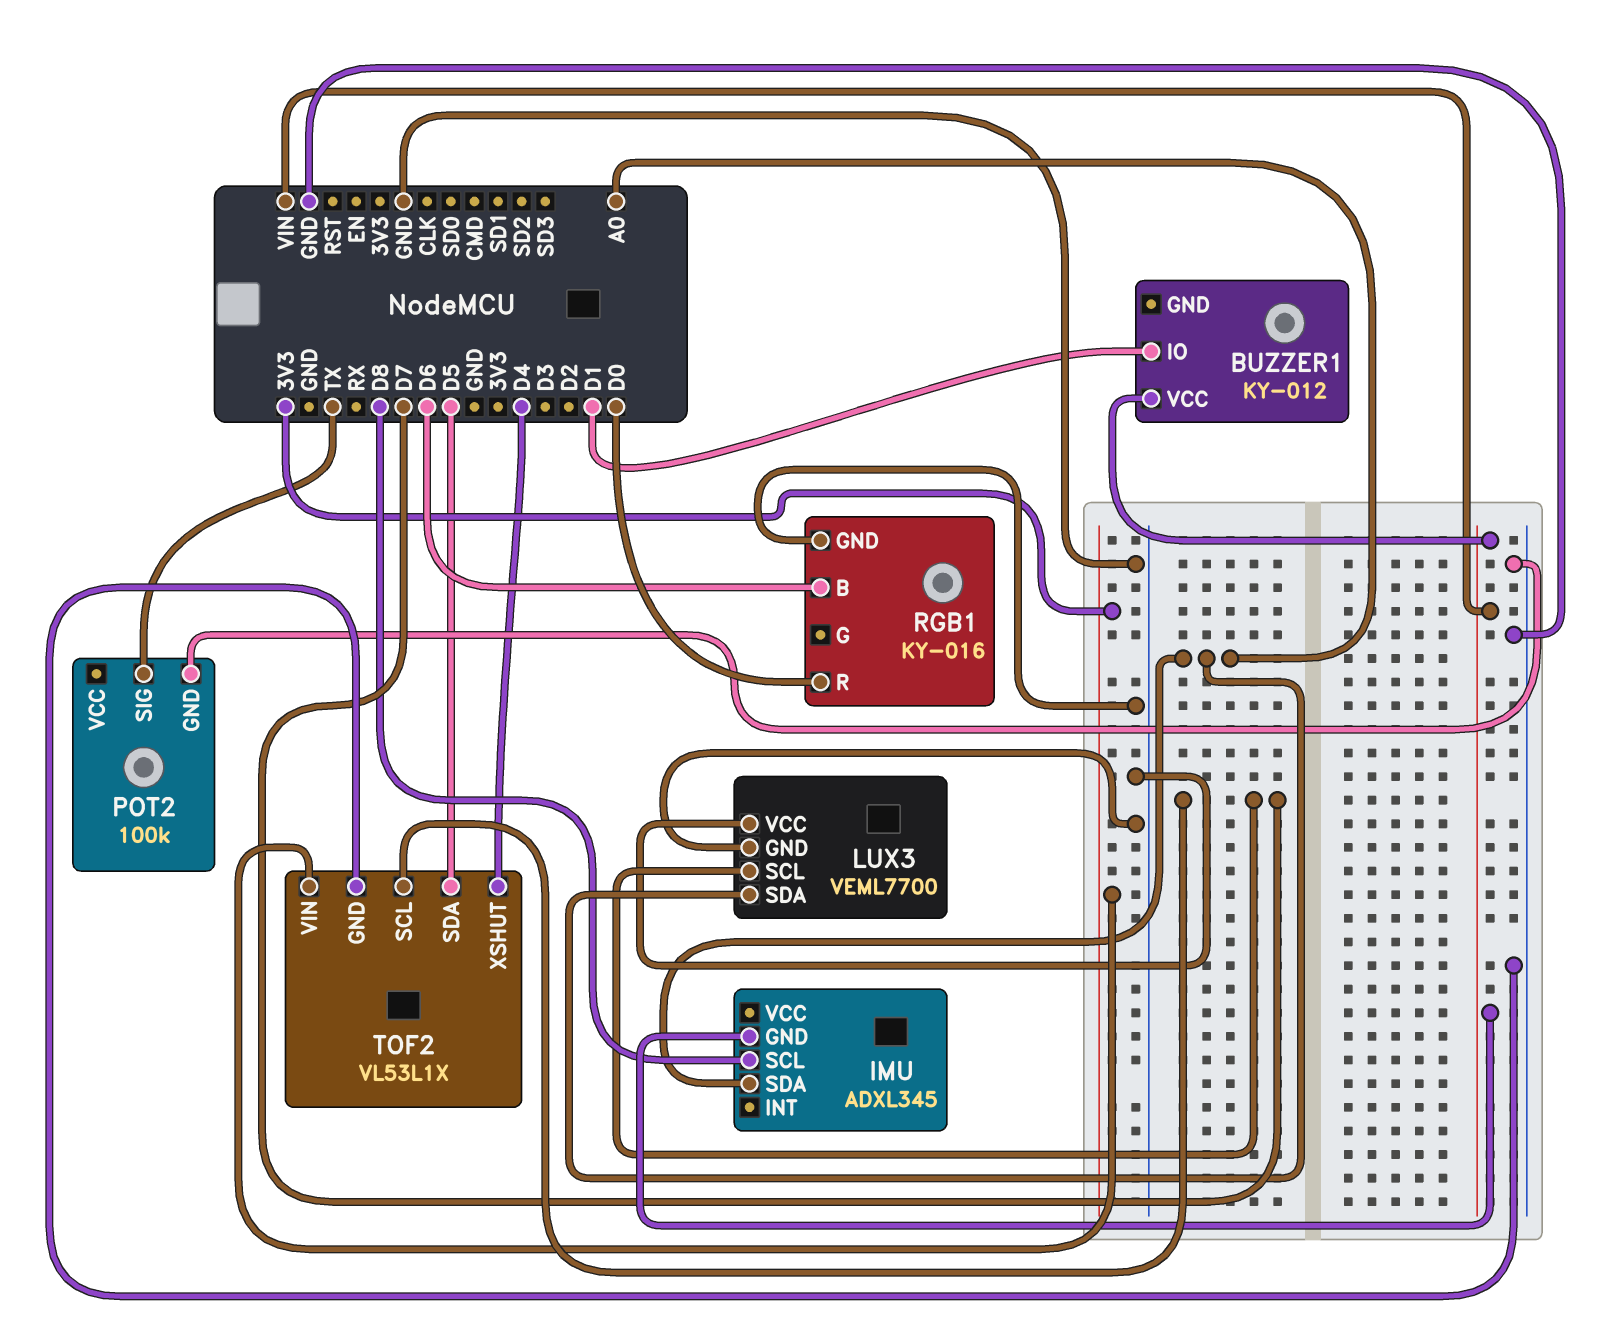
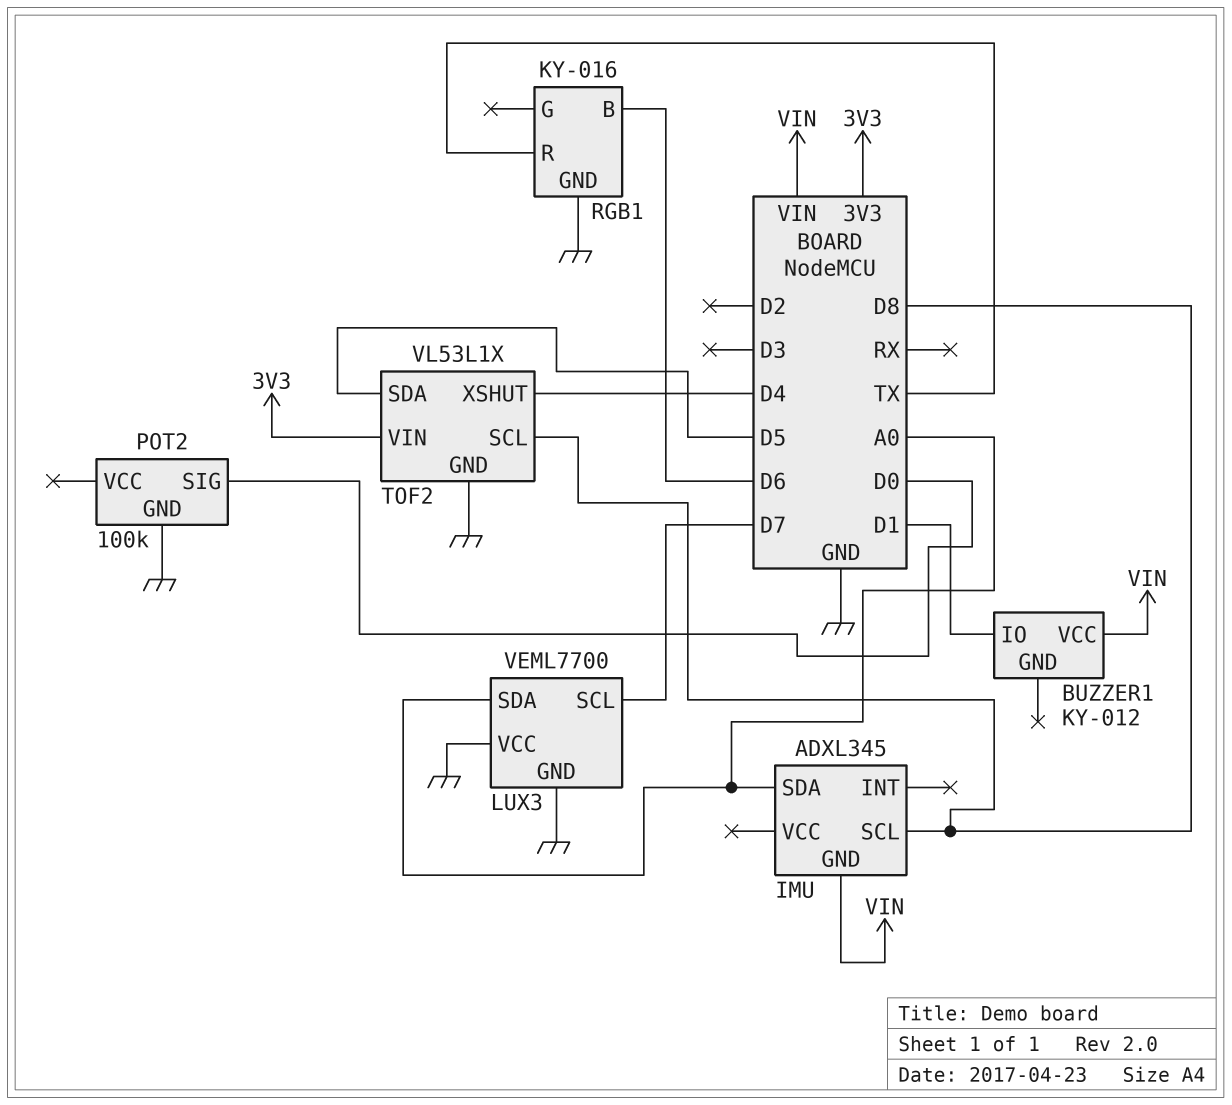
POT2 pin SIG: TX -> D0
RGB1 pin R: D0 -> TX
TOF2 pin SCL: D7 -> D8

